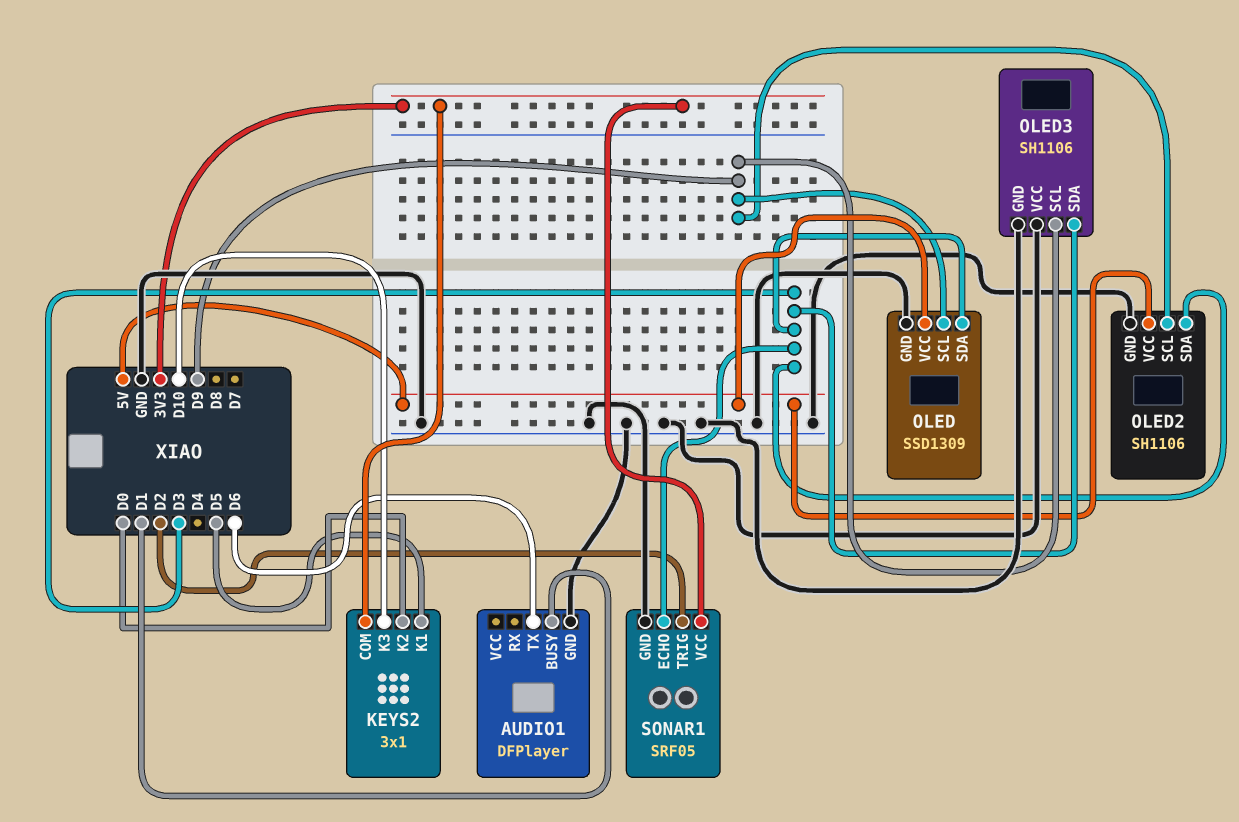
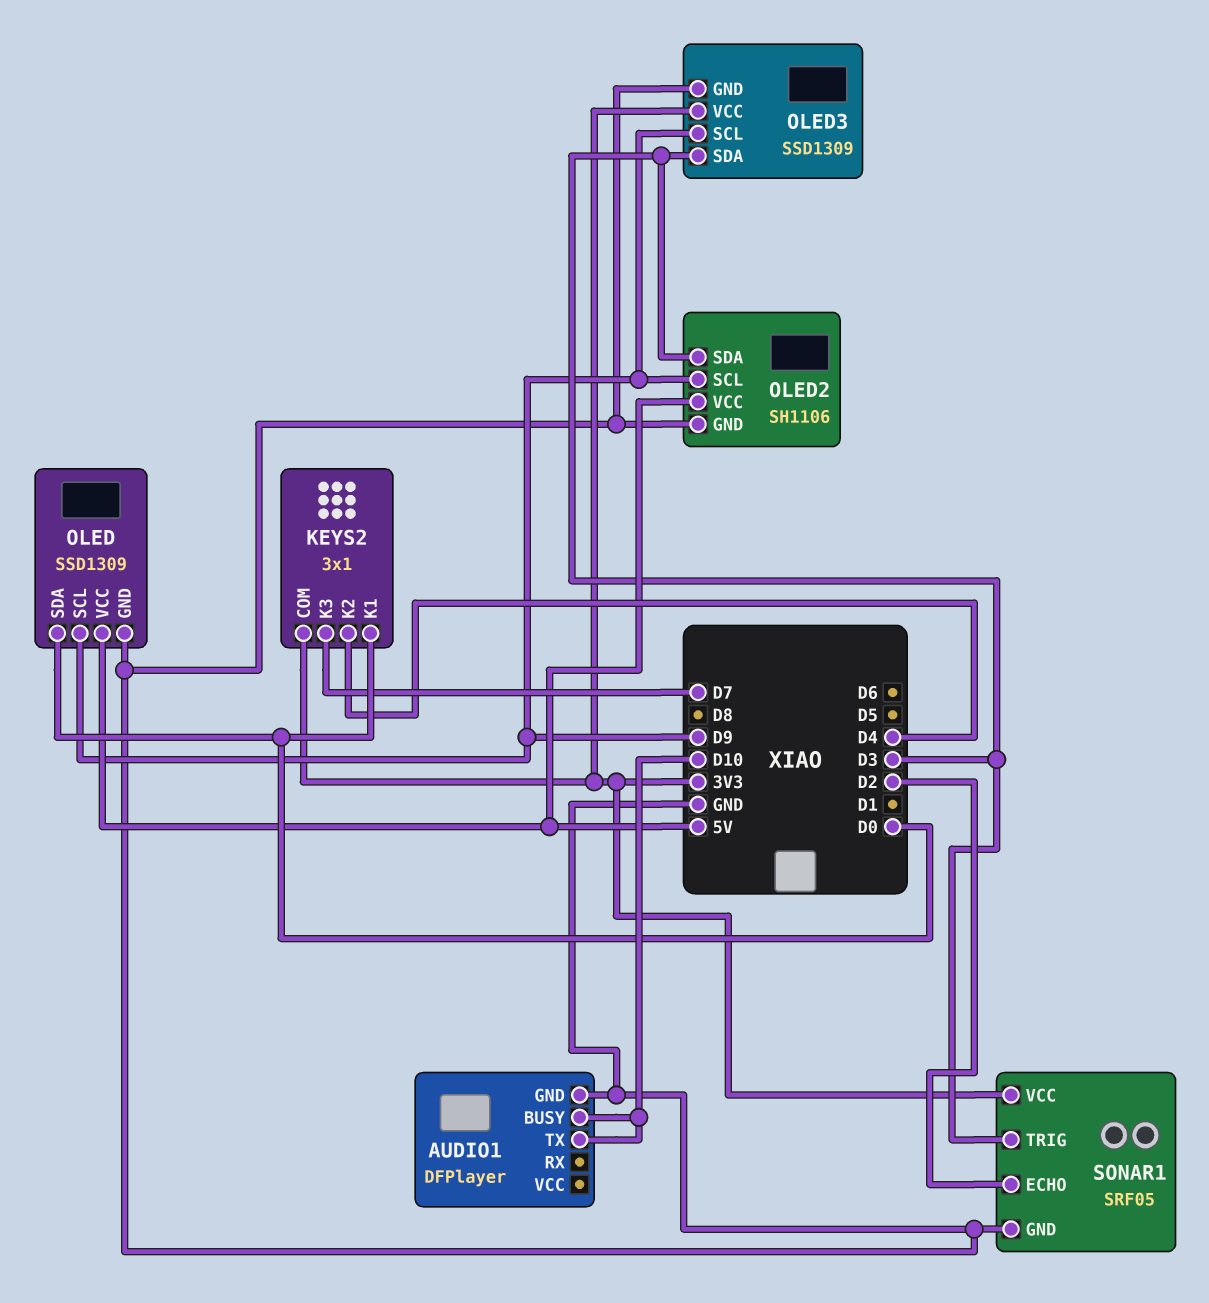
AUDIO1 pin BUSY: D1 -> D10
AUDIO1 pin TX: D6 -> D10
KEYS2 pin K1: D5 -> D0
KEYS2 pin K2: D0 -> D4
KEYS2 pin K3: D10 -> D7
OLED pin SDA: D3 -> D0
OLED3: SH1106 -> SSD1309
OLED3 pin VCC: GND -> 3V3
SONAR1 pin ECHO: D3 -> D2
SONAR1 pin TRIG: D2 -> D3

